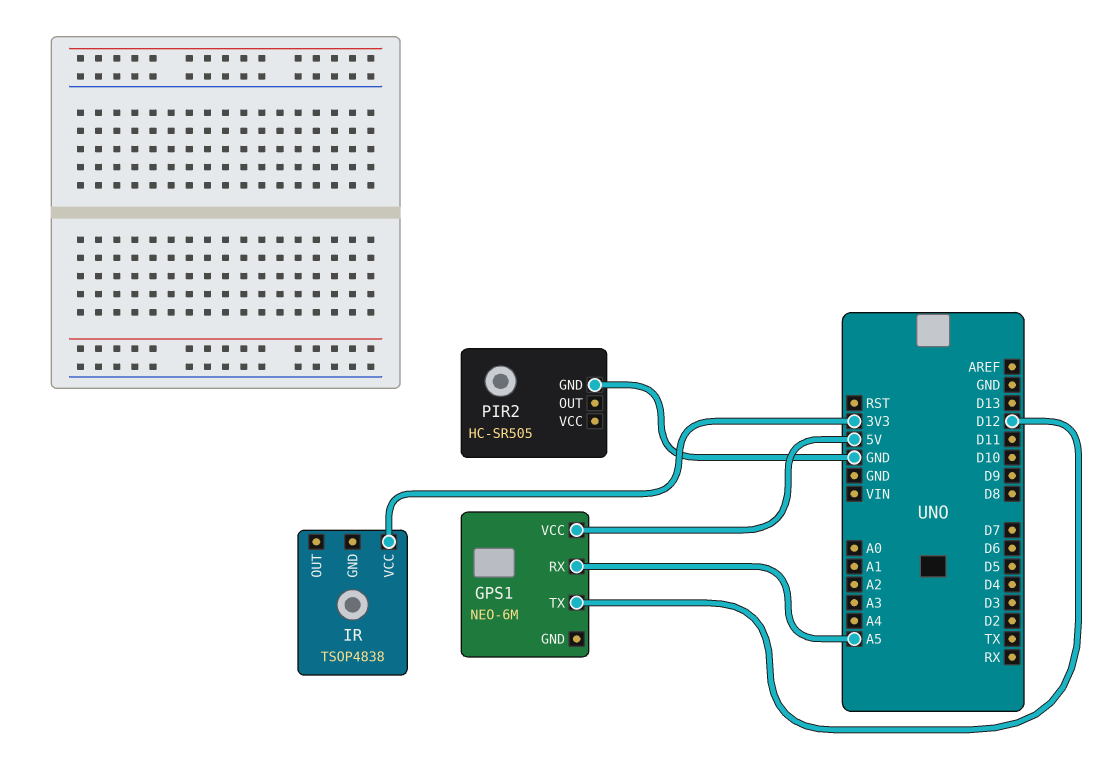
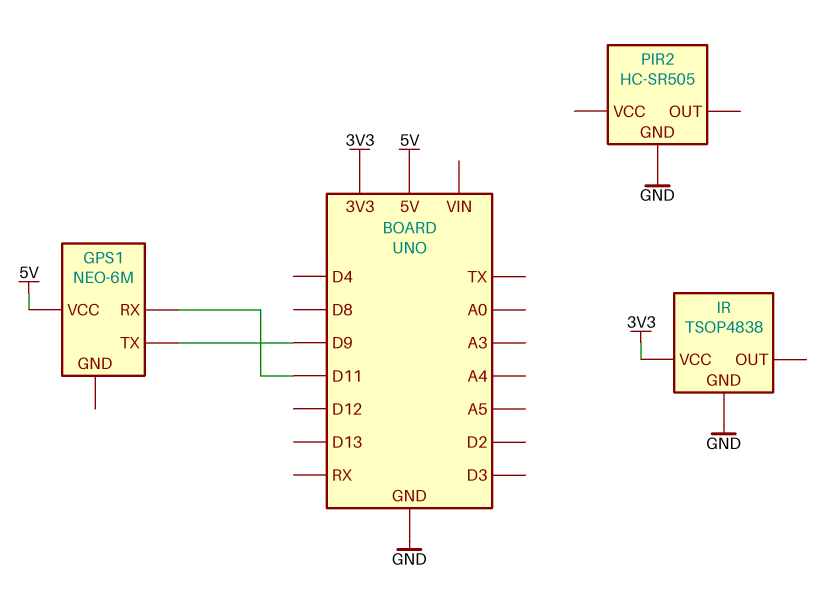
GPS1 pin RX: A5 -> D11
GPS1 pin TX: D12 -> D9
IR pin GND: none -> GND

